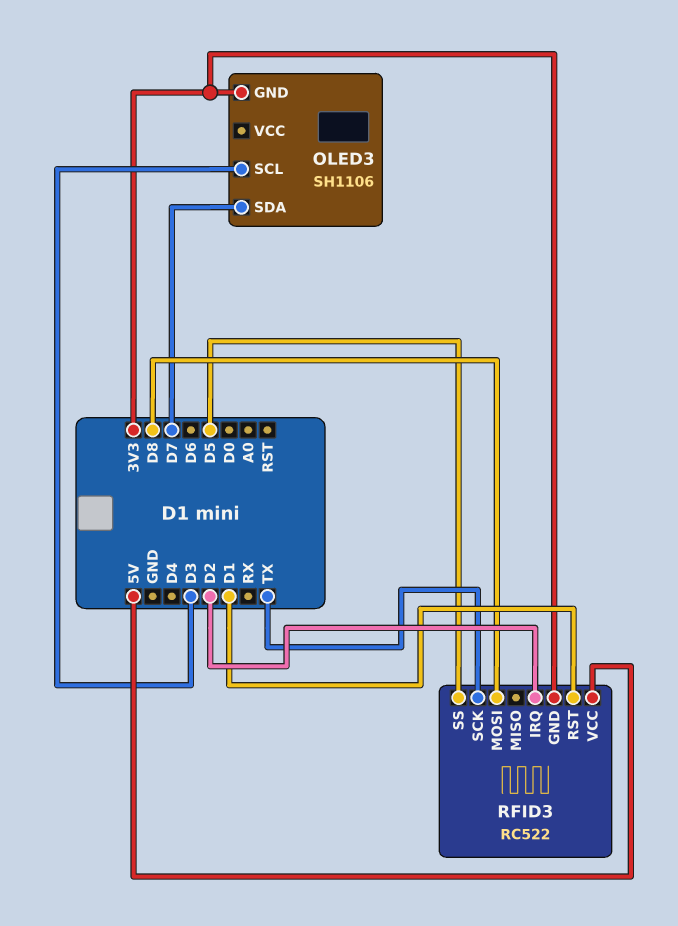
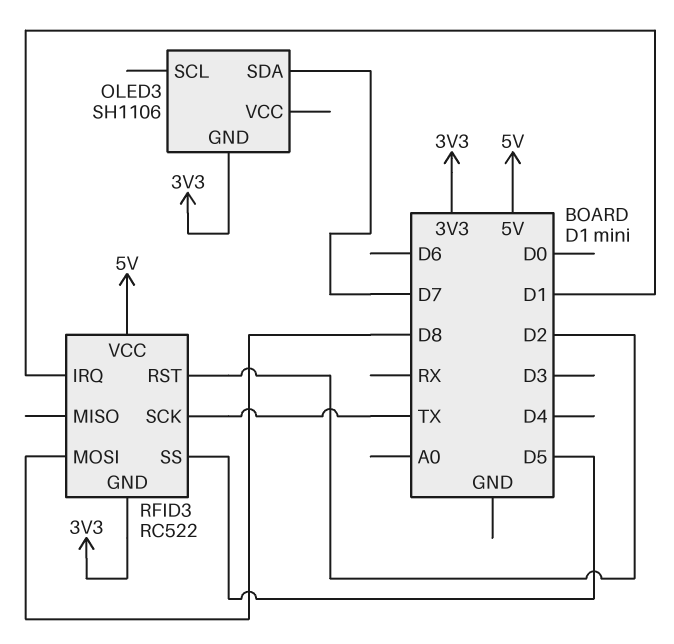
OLED3 pin SCL: D3 -> none
RFID3 pin IRQ: D2 -> D1
RFID3 pin RST: D1 -> D2

